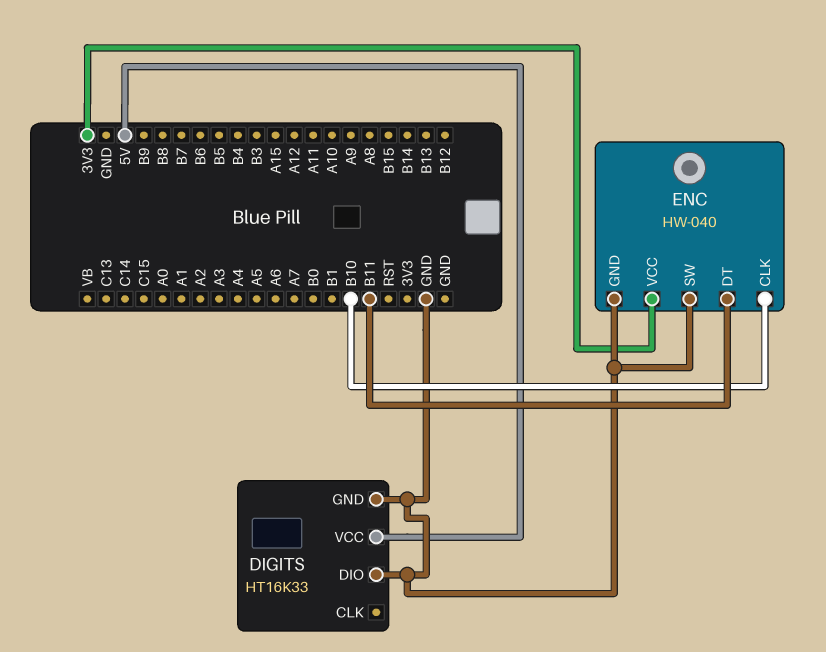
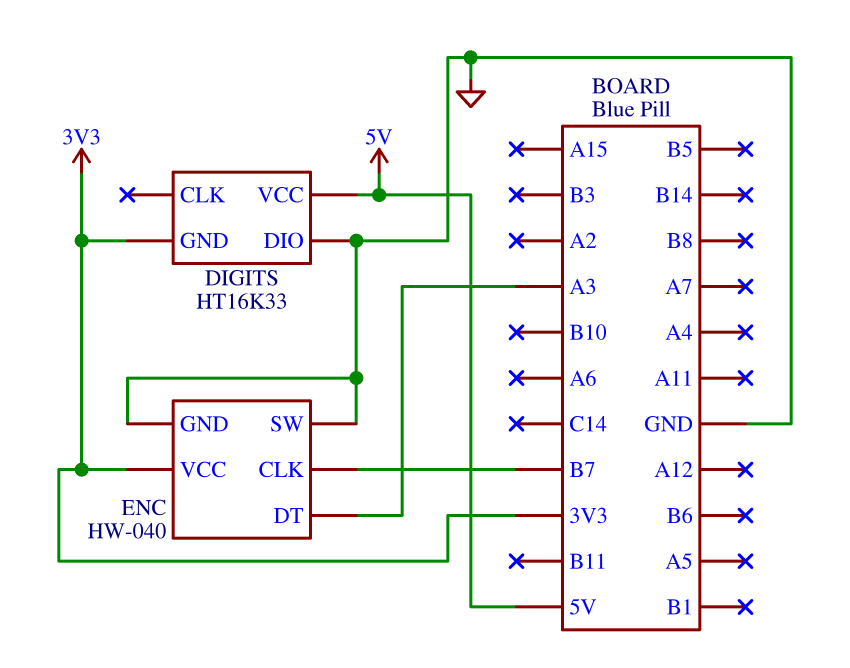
DIGITS pin GND: GND -> 3V3
ENC pin CLK: B10 -> B7
ENC pin DT: B11 -> A3

